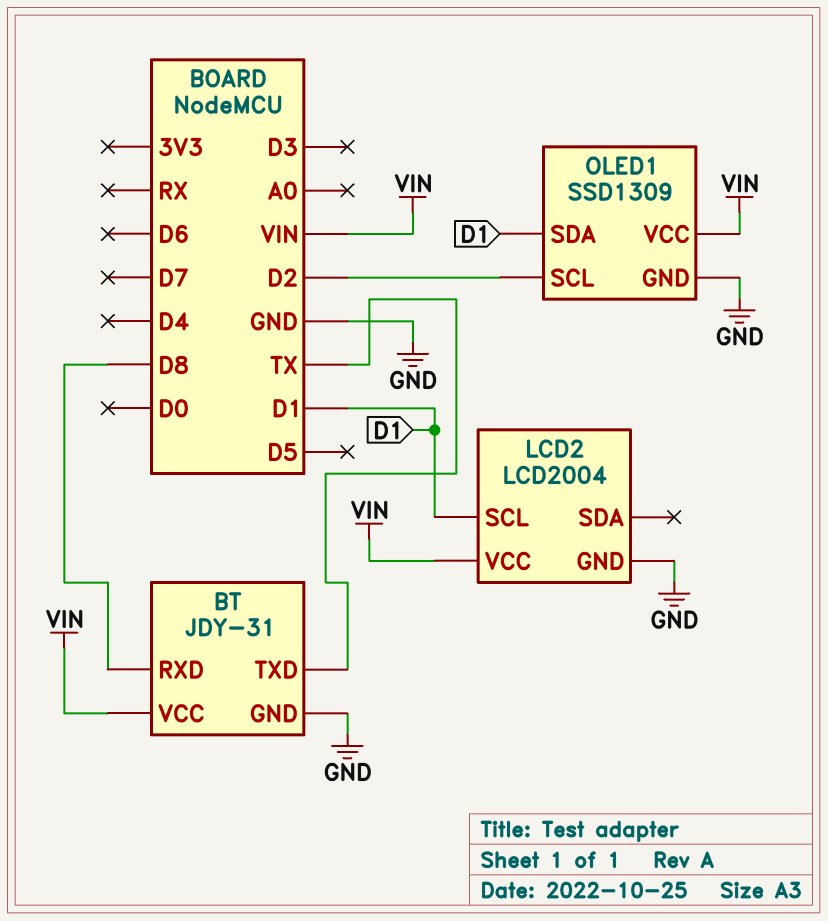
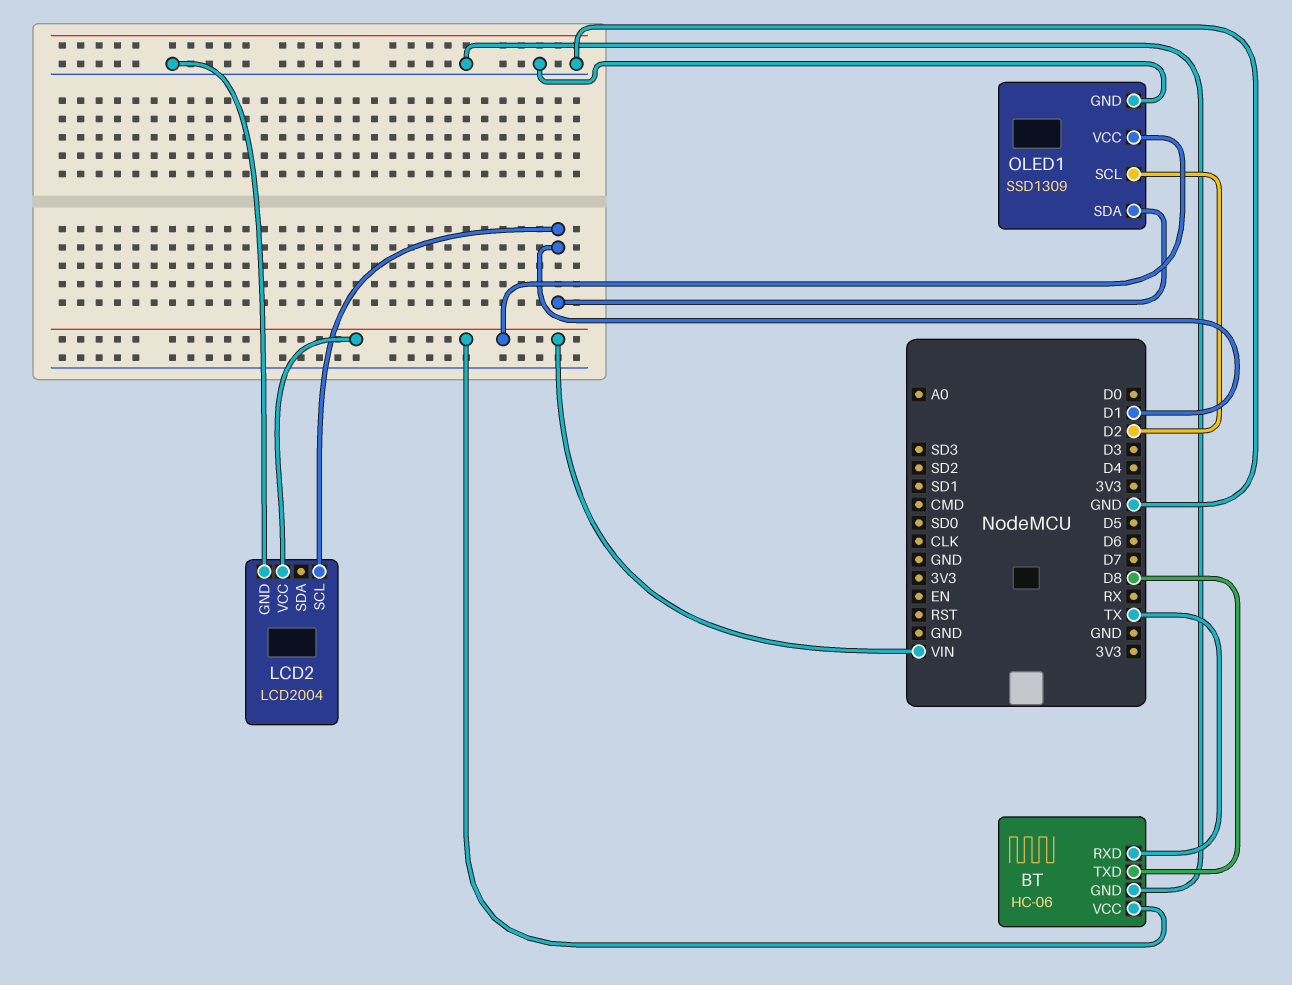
BT: JDY-31 -> HC-06
BT pin RXD: D8 -> TX
BT pin TXD: TX -> D8

